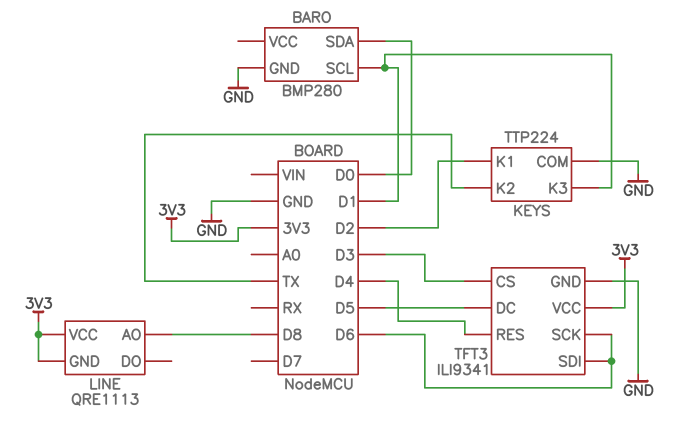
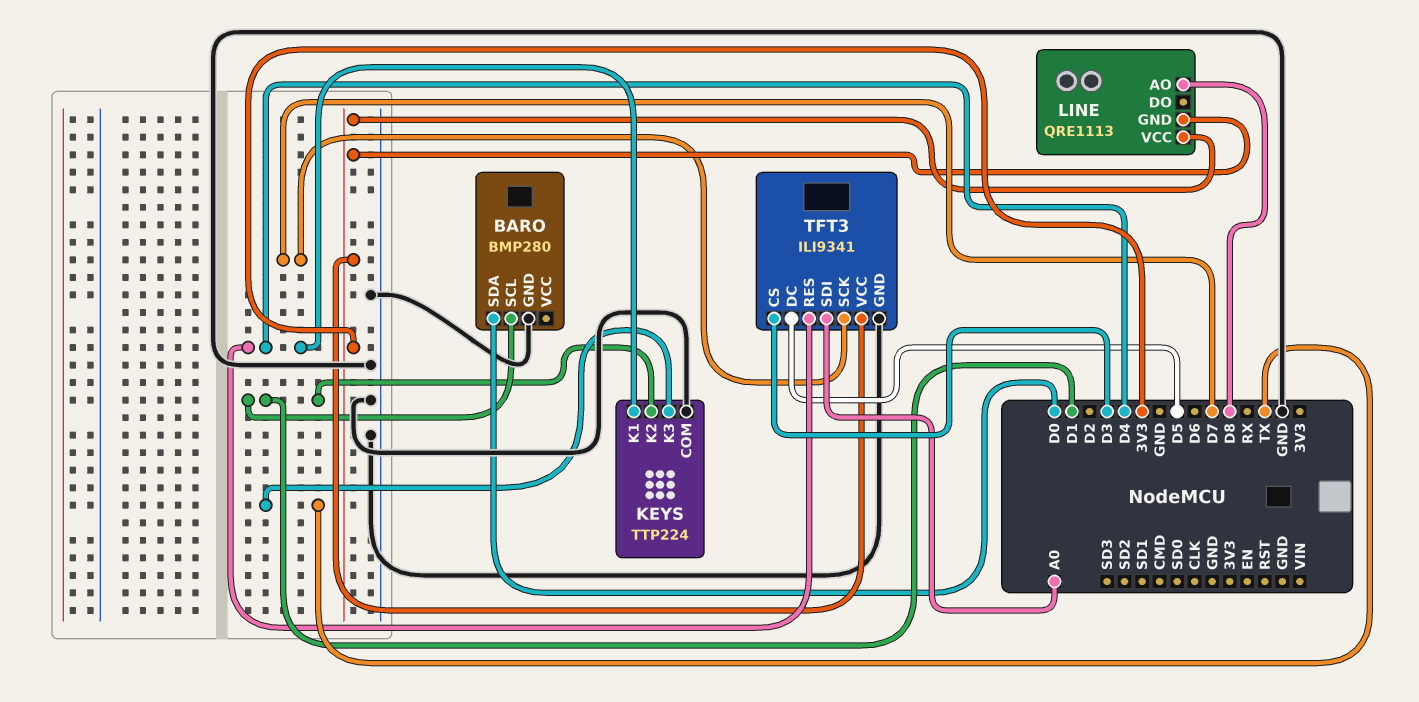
KEYS pin K1: D2 -> D4
KEYS pin K2: TX -> D1
KEYS pin K3: D1 -> TX
TFT3 pin SCK: D6 -> D7
TFT3 pin SDI: D6 -> A0

